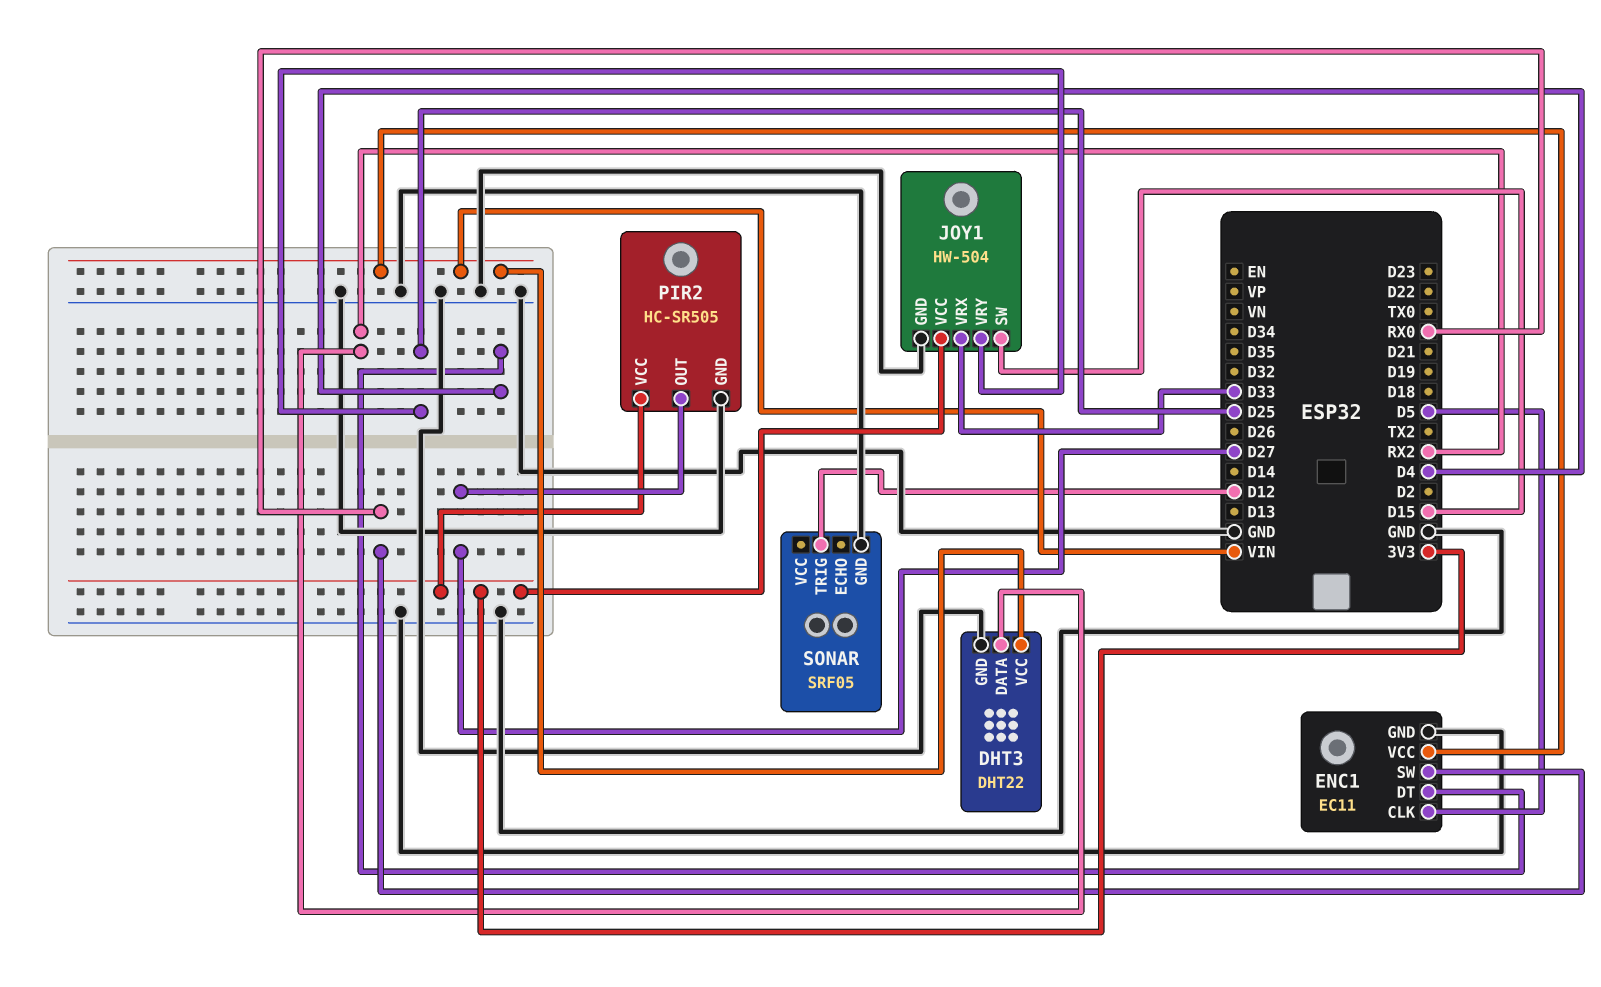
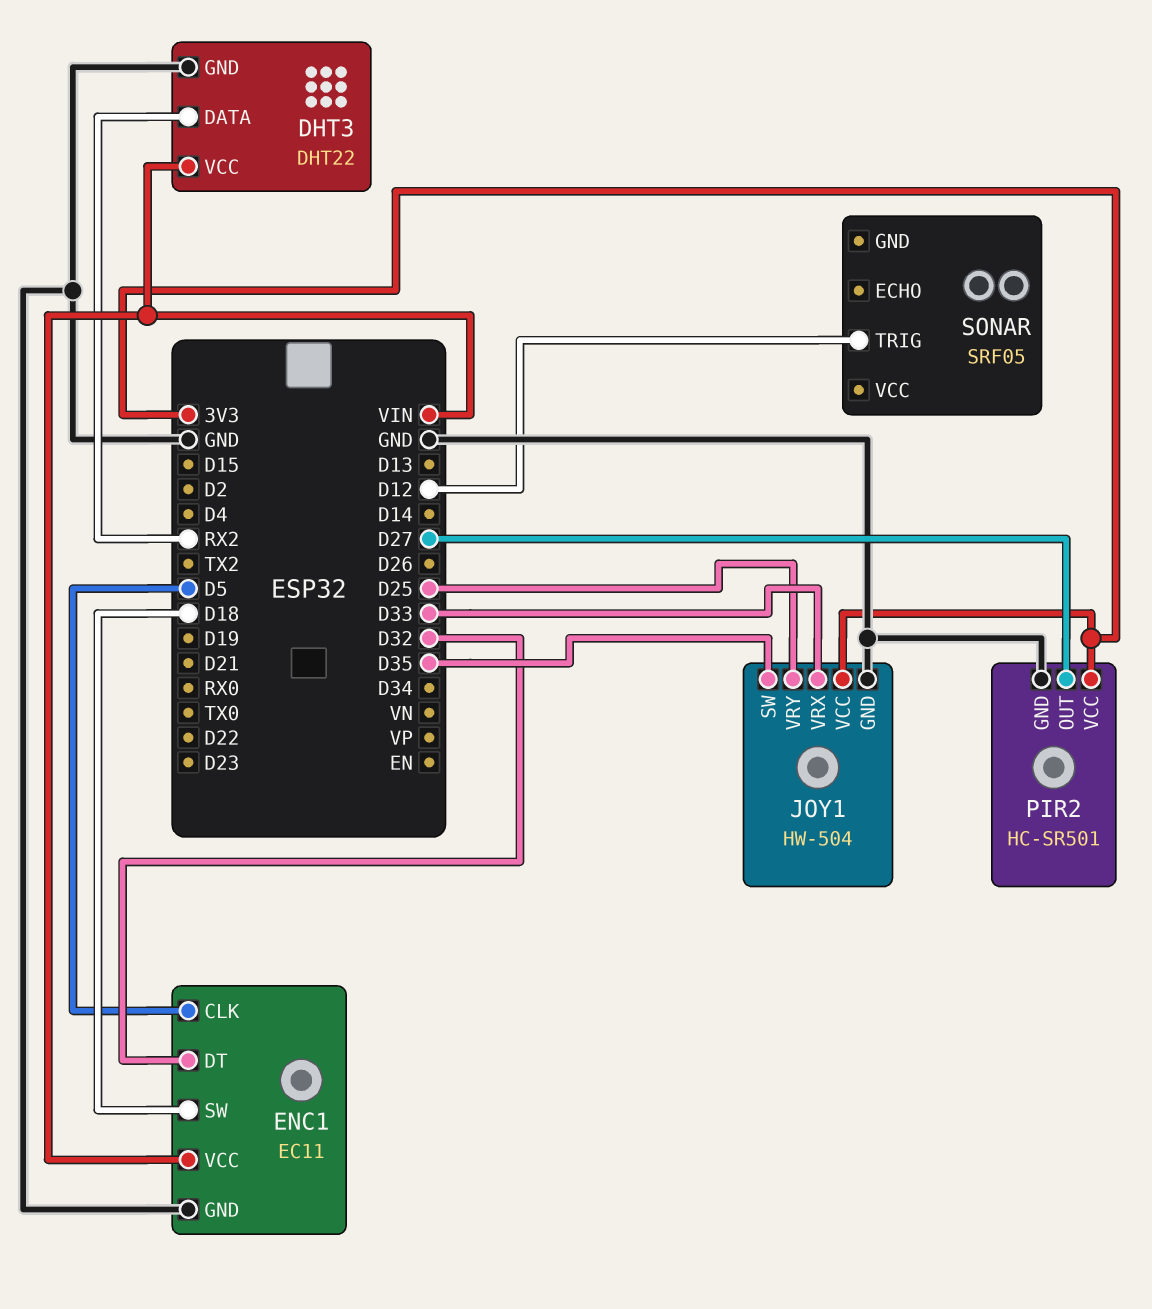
ENC1 pin DT: D4 -> D32
ENC1 pin SW: RX0 -> D18
JOY1 pin SW: D15 -> D35
PIR2: HC-SR505 -> HC-SR501
SONAR pin GND: GND -> none

